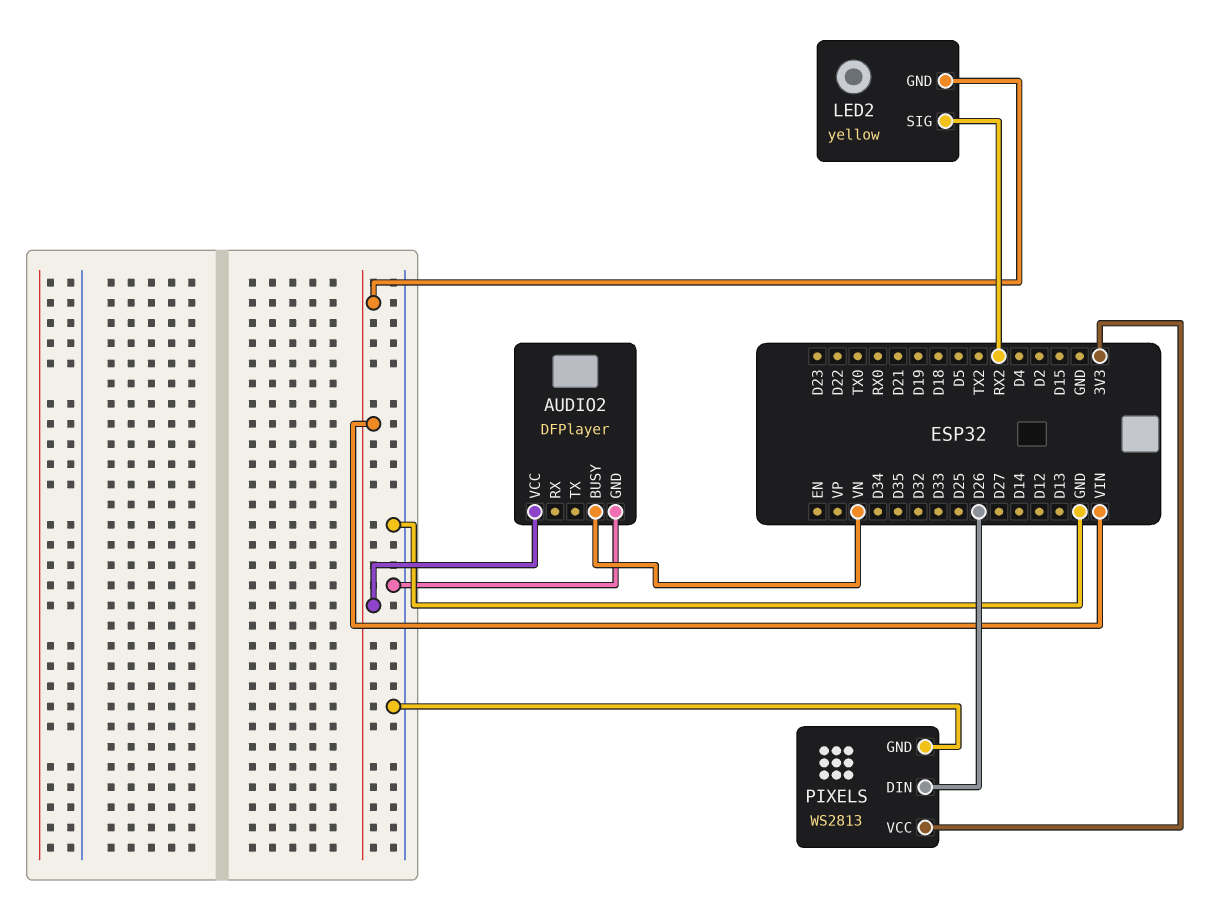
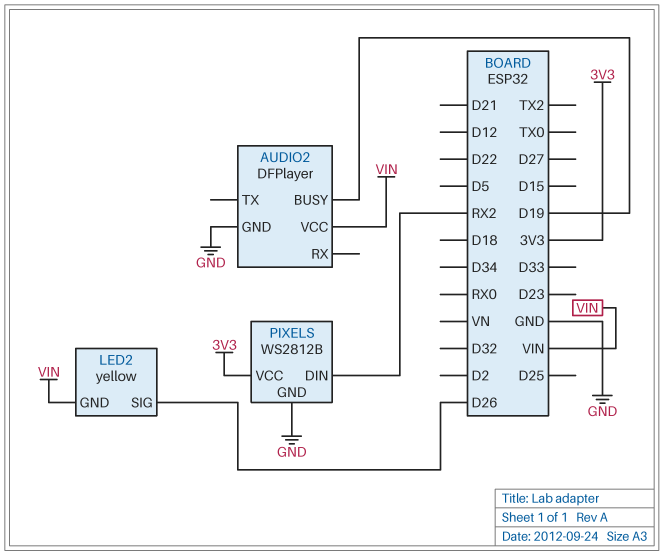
AUDIO2 pin BUSY: VN -> D19
LED2 pin SIG: RX2 -> D26
PIXELS: WS2813 -> WS2812B
PIXELS pin DIN: D26 -> RX2

